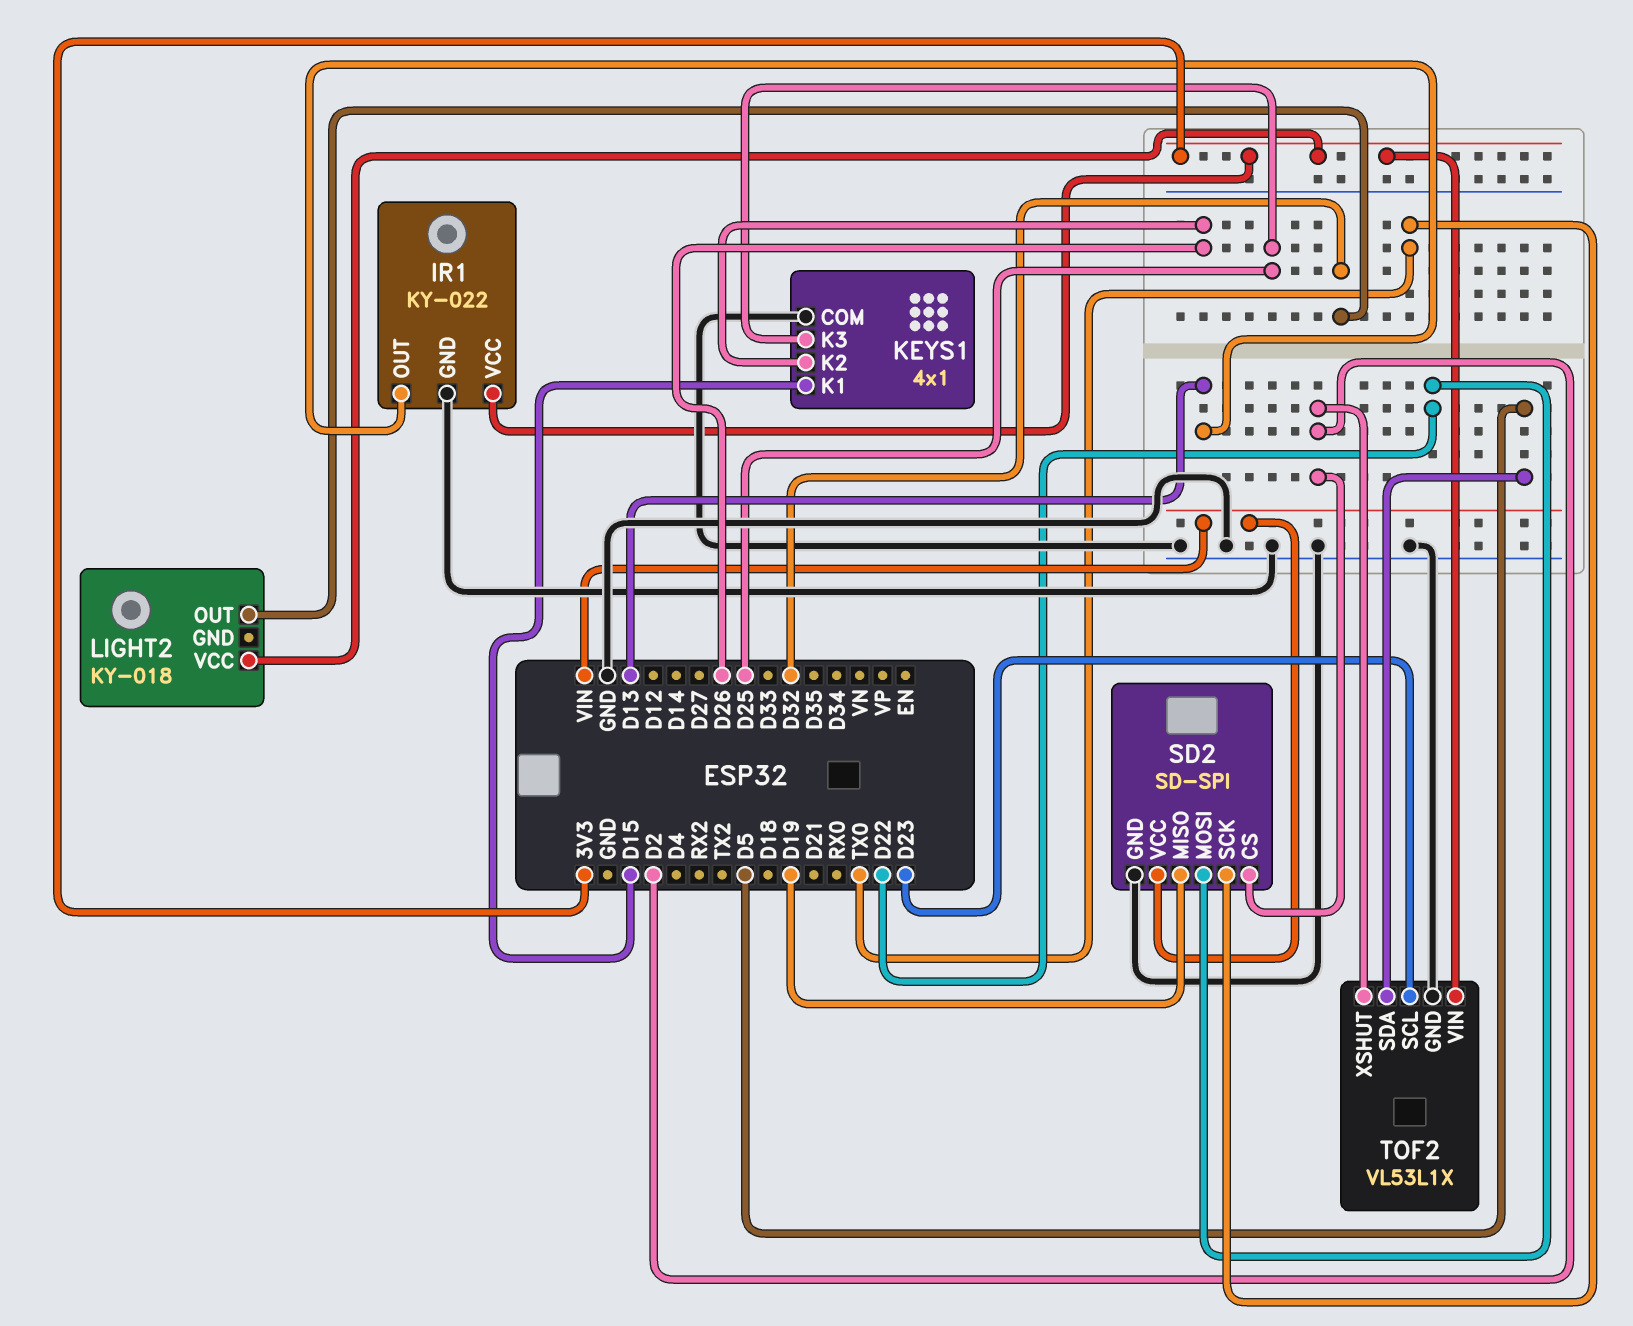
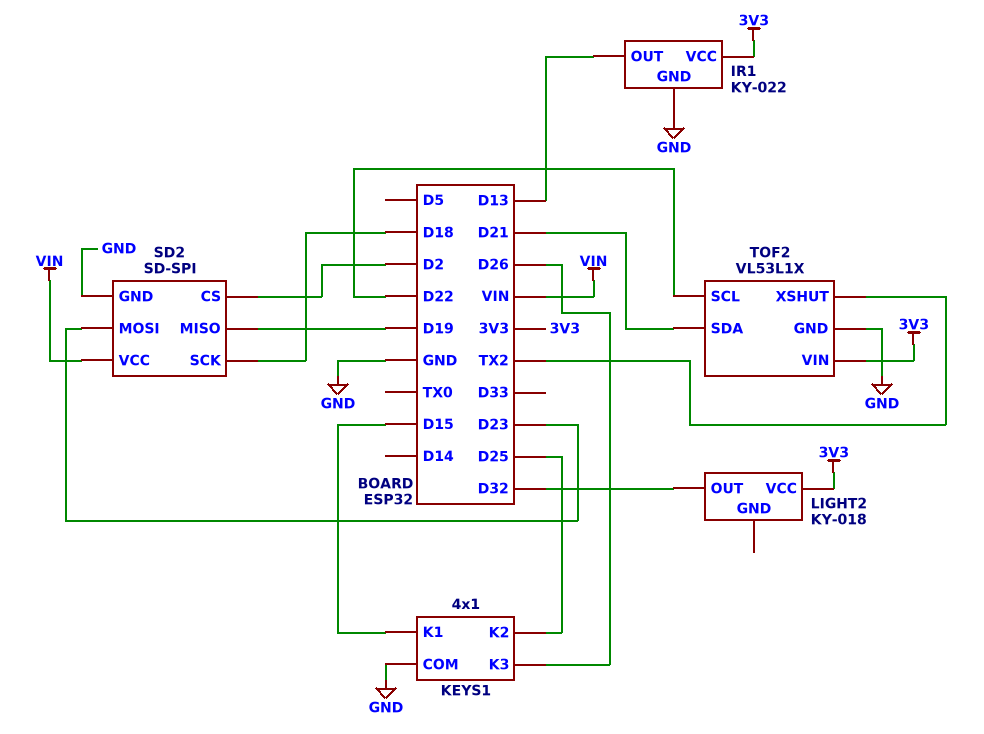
KEYS1 pin K2: D26 -> D25
KEYS1 pin K3: D25 -> D26
SD2 pin MOSI: D22 -> D23
SD2 pin SCK: TX0 -> D18
TOF2 pin SCL: D23 -> D22
TOF2 pin SDA: D5 -> D21
TOF2 pin XSHUT: D2 -> TX2

